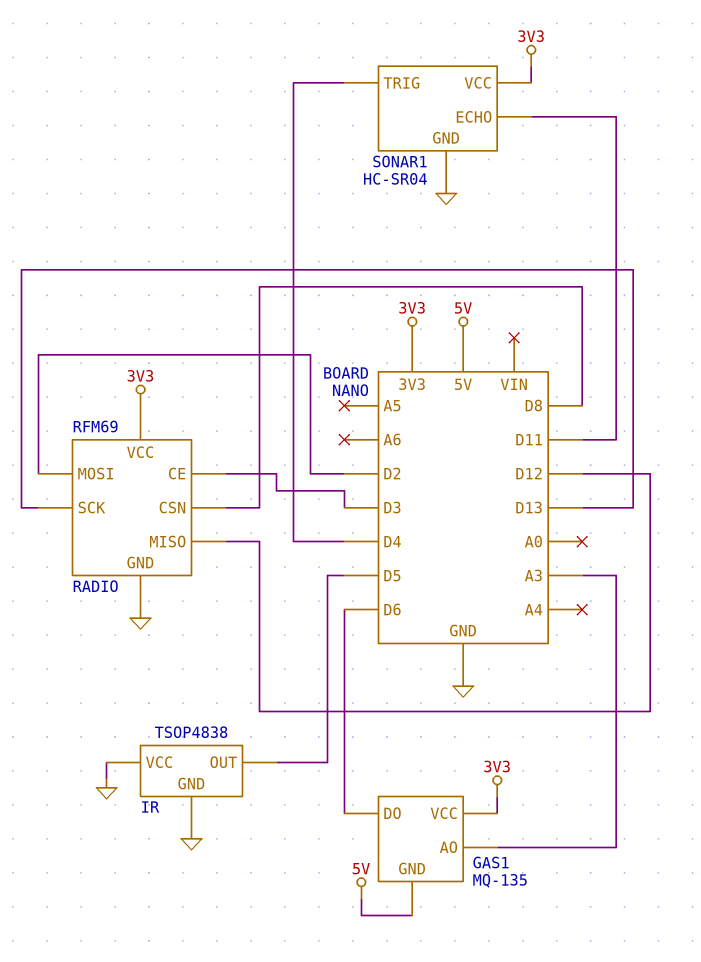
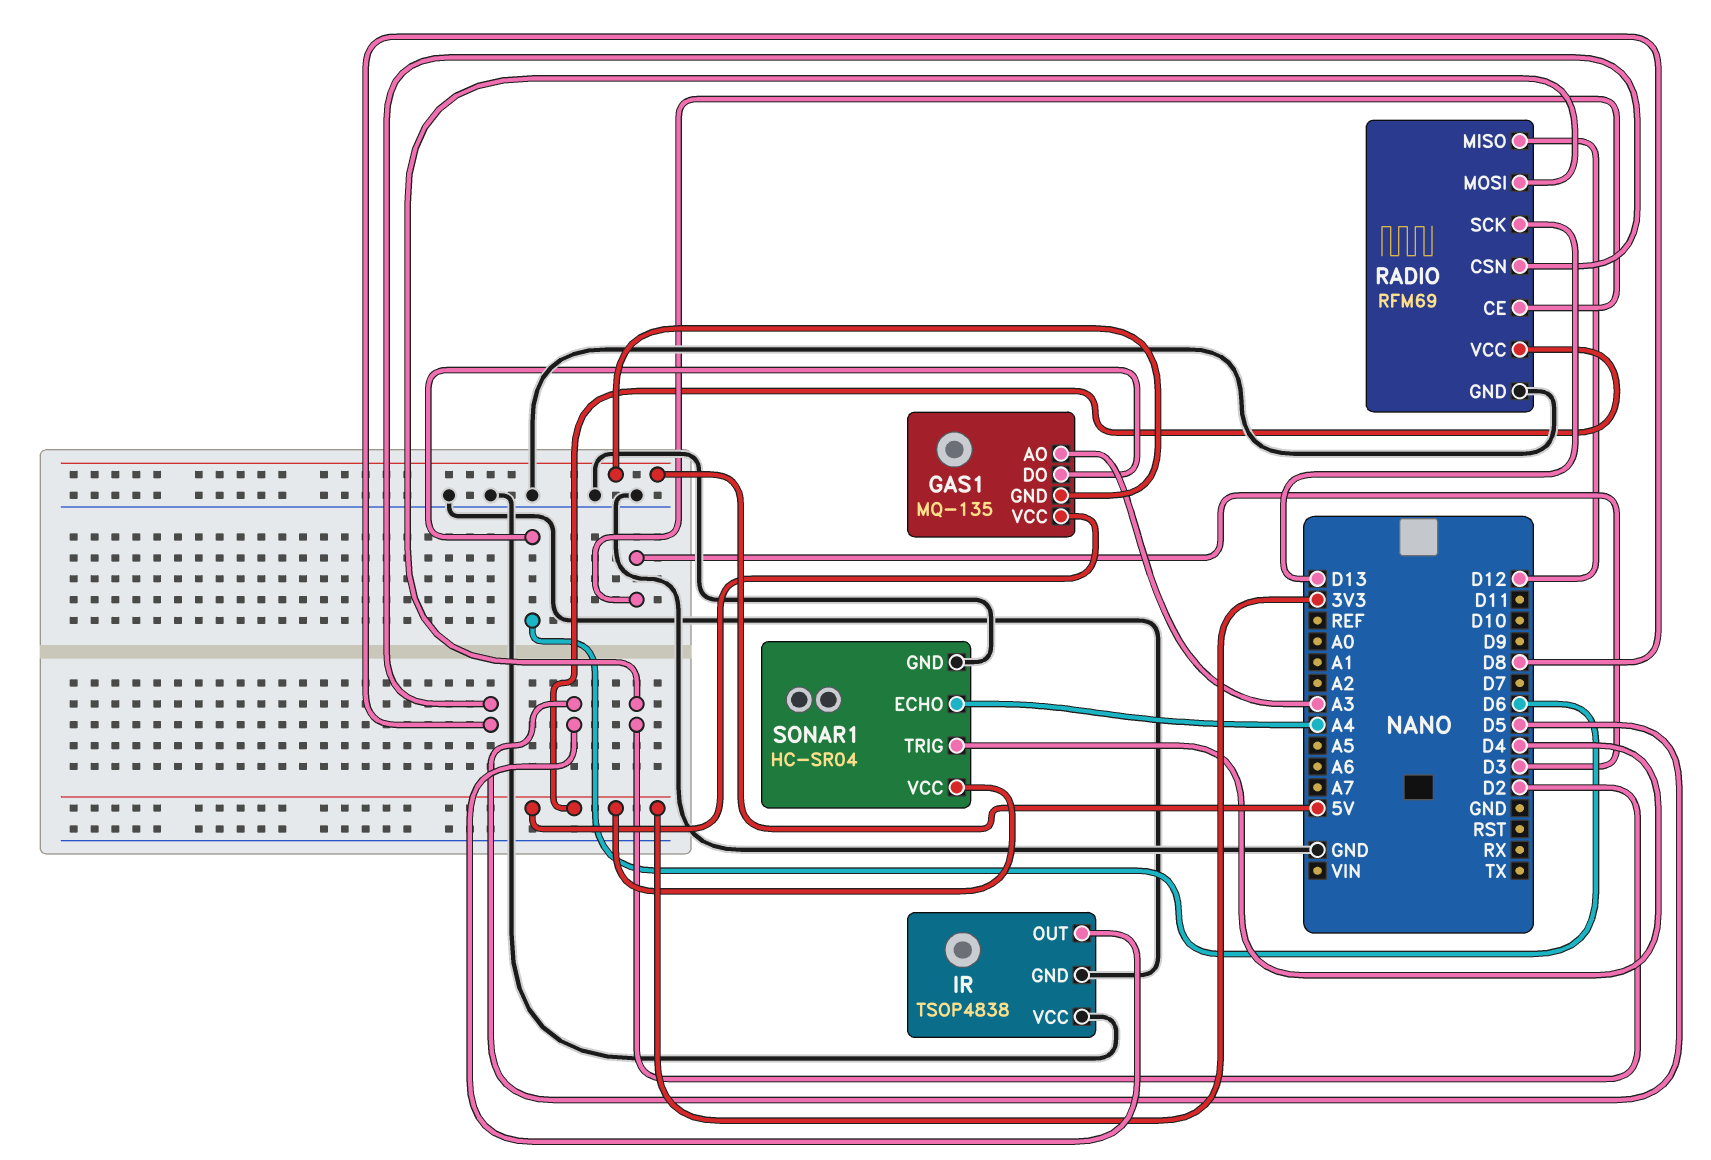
SONAR1 pin ECHO: D11 -> A4

